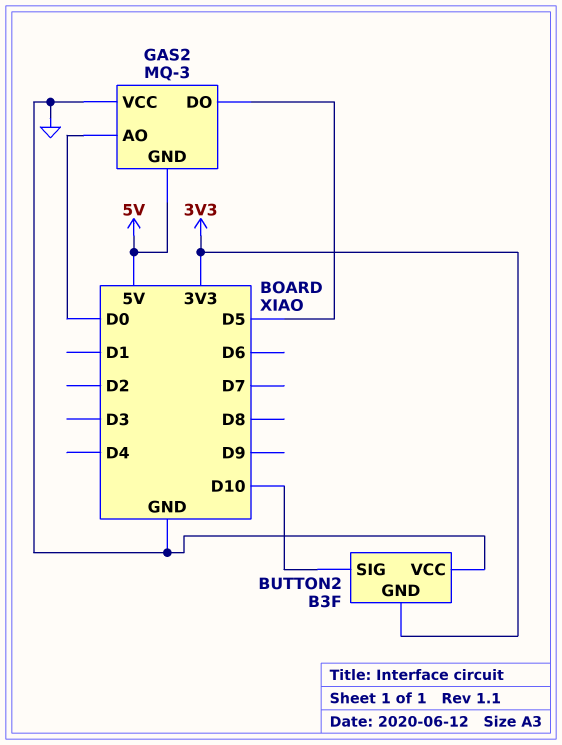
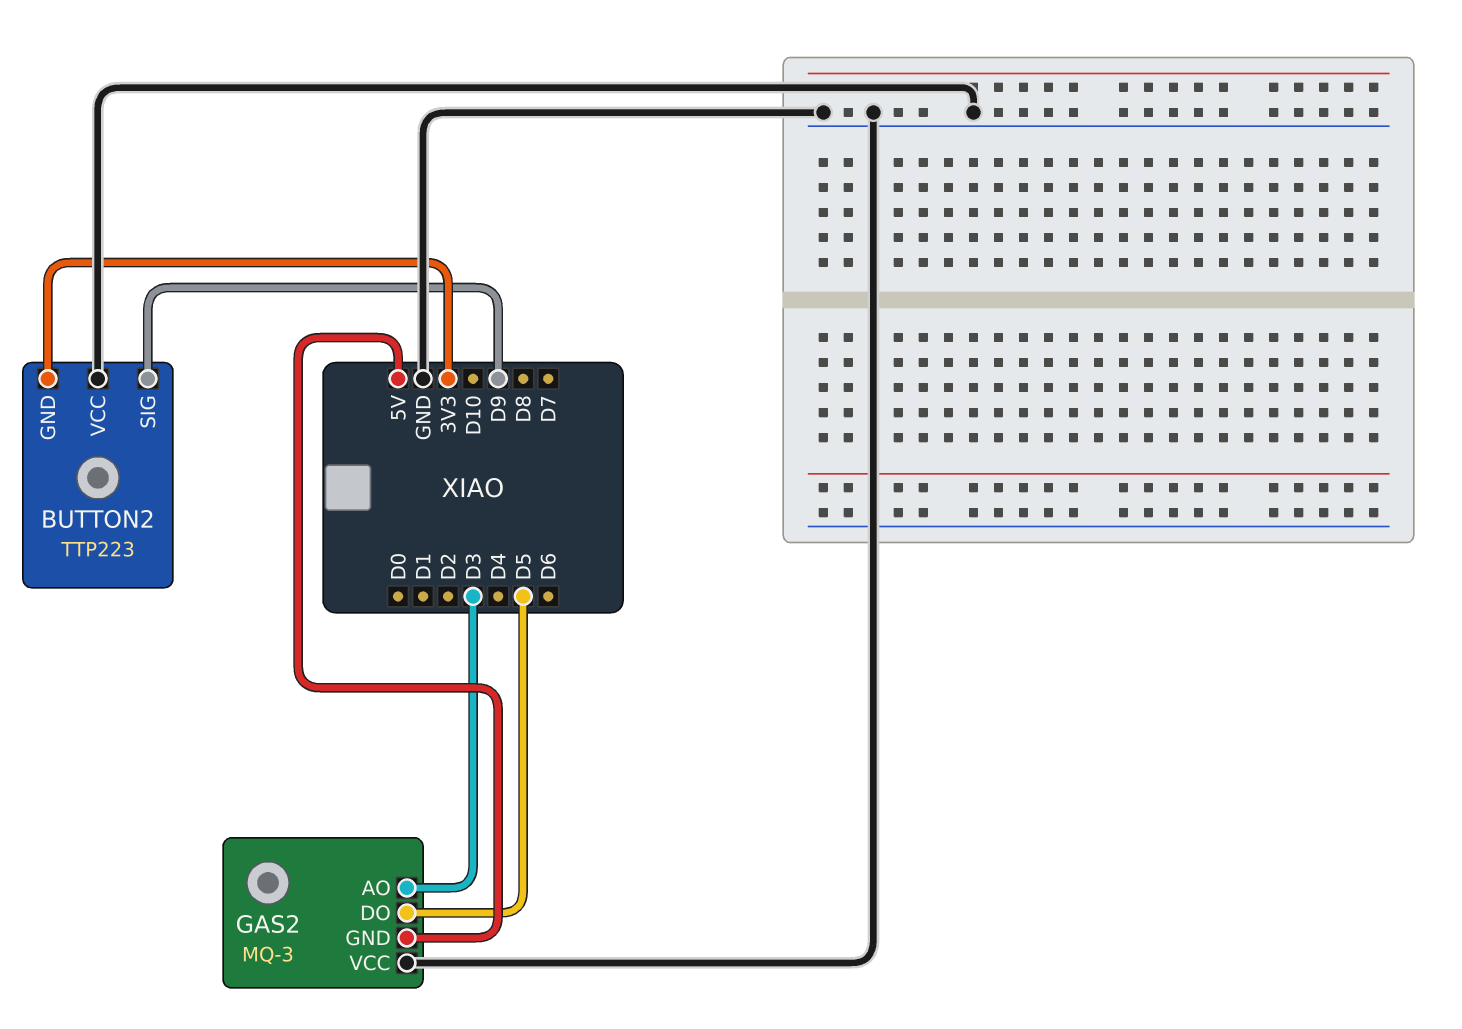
BUTTON2: B3F -> TTP223
BUTTON2 pin SIG: D10 -> D9
GAS2 pin AO: D0 -> D3

